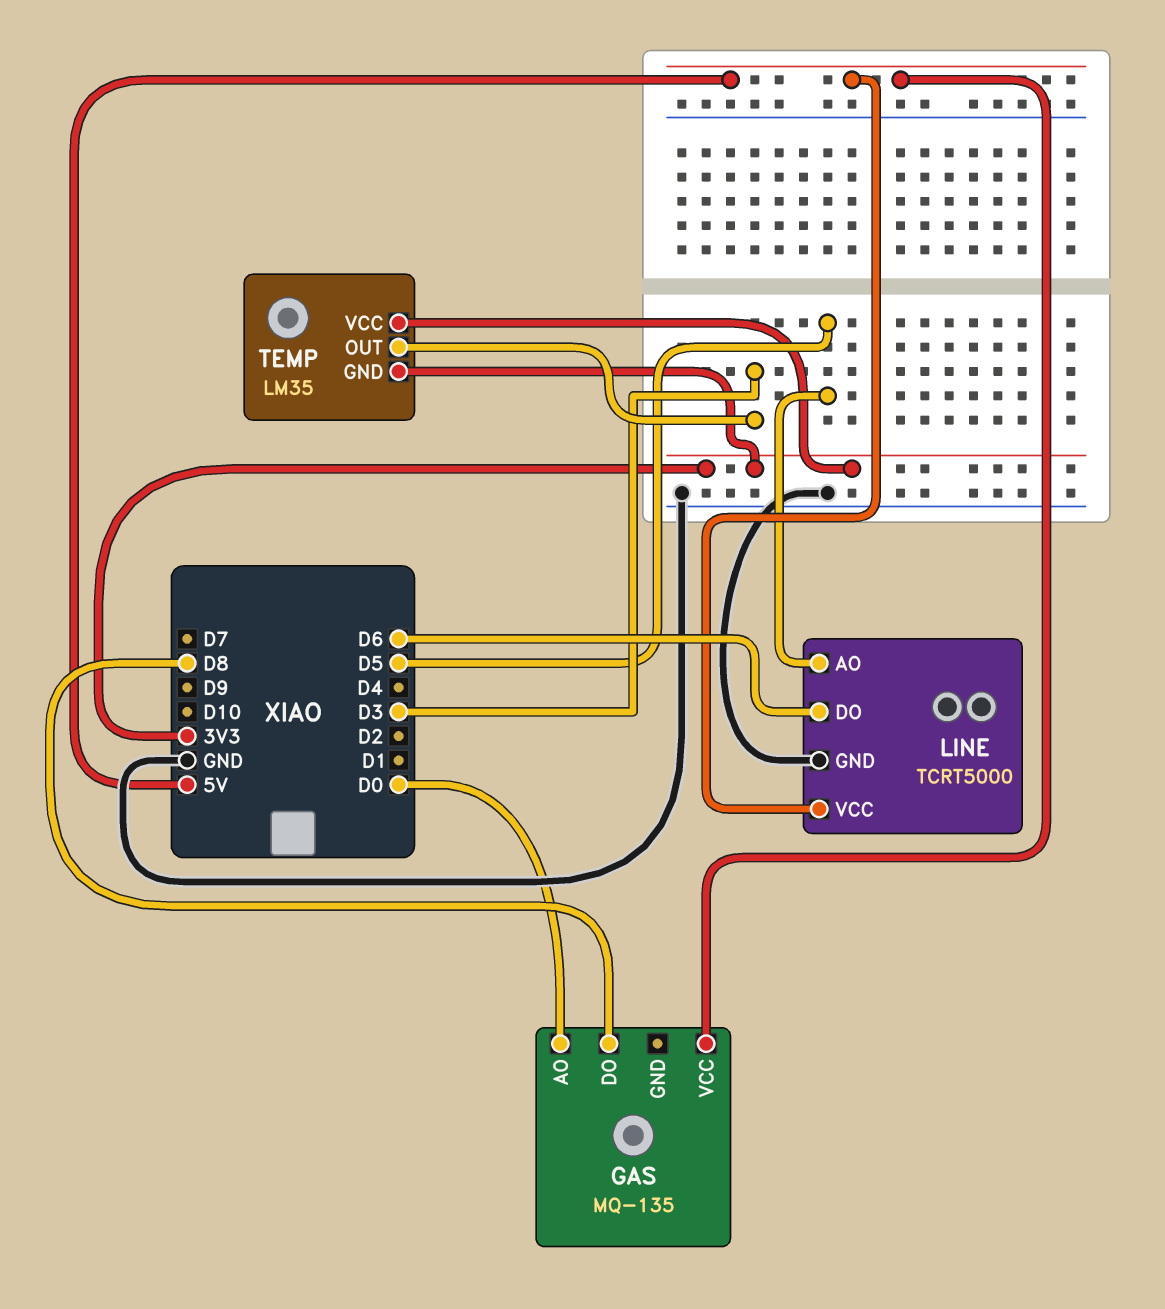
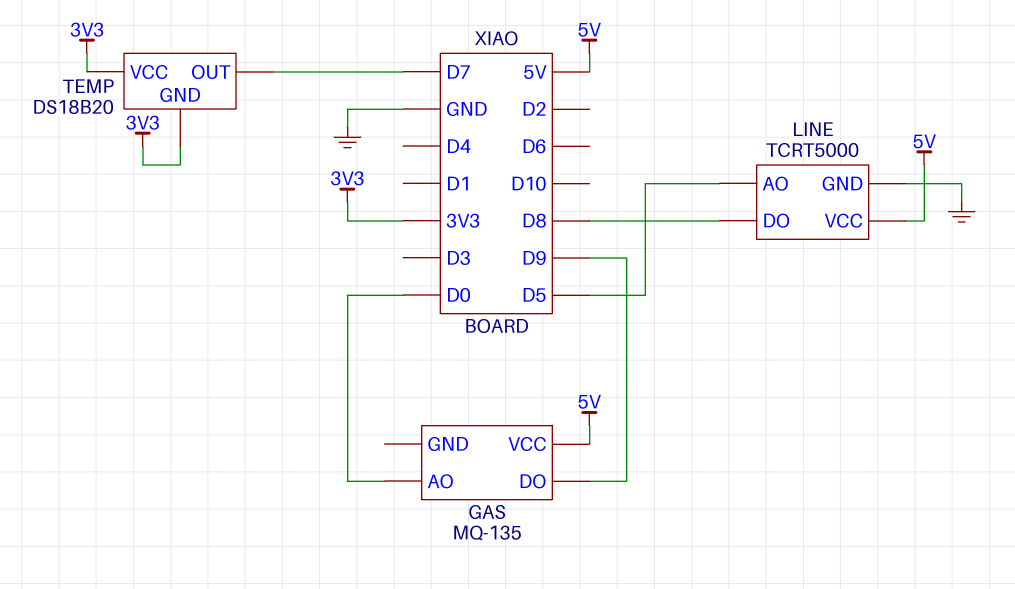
GAS pin DO: D8 -> D9
LINE pin DO: D6 -> D8
TEMP: LM35 -> DS18B20
TEMP pin OUT: D3 -> D7

